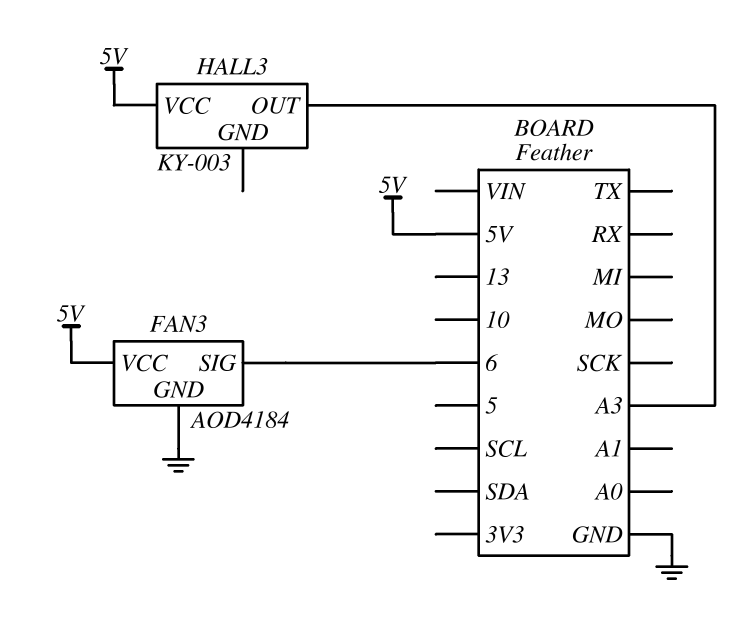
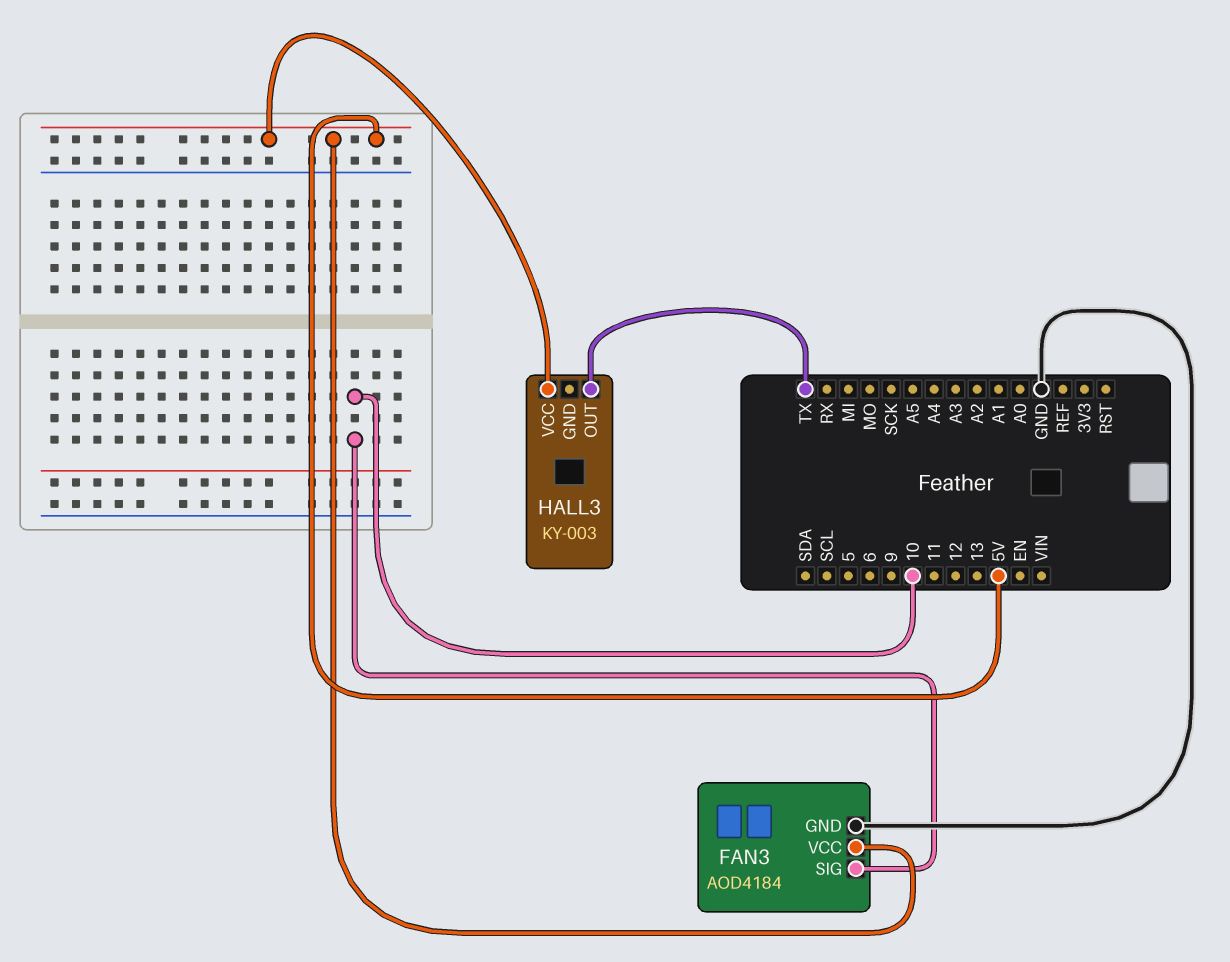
FAN3 pin SIG: 6 -> 10
HALL3 pin OUT: A3 -> TX

